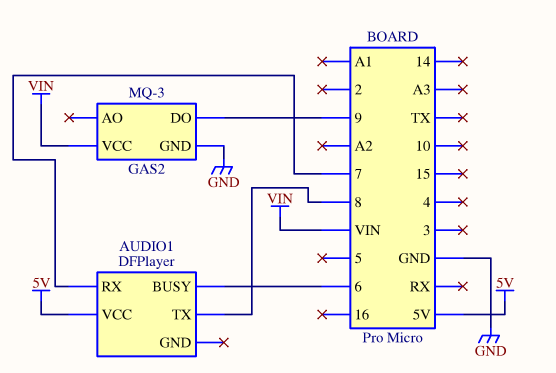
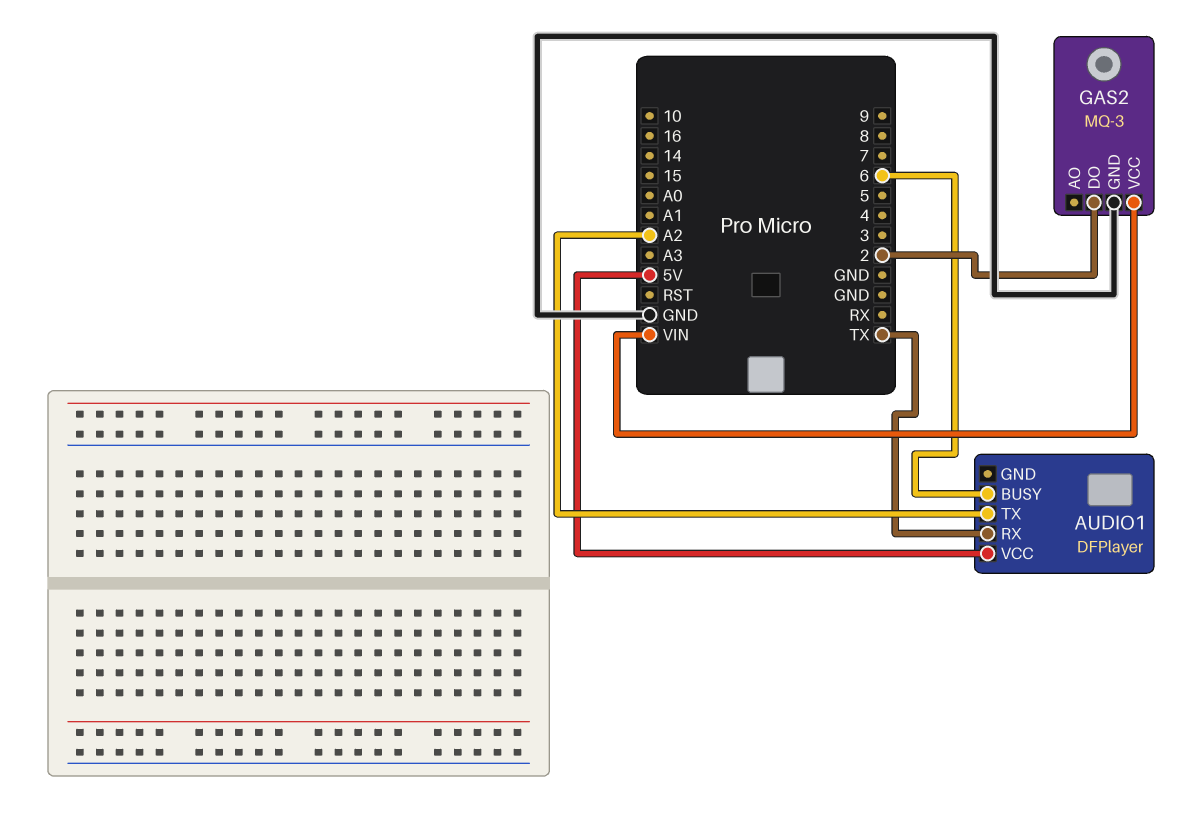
AUDIO1 pin RX: 7 -> TX
AUDIO1 pin TX: 8 -> A2
GAS2 pin DO: 9 -> 2

